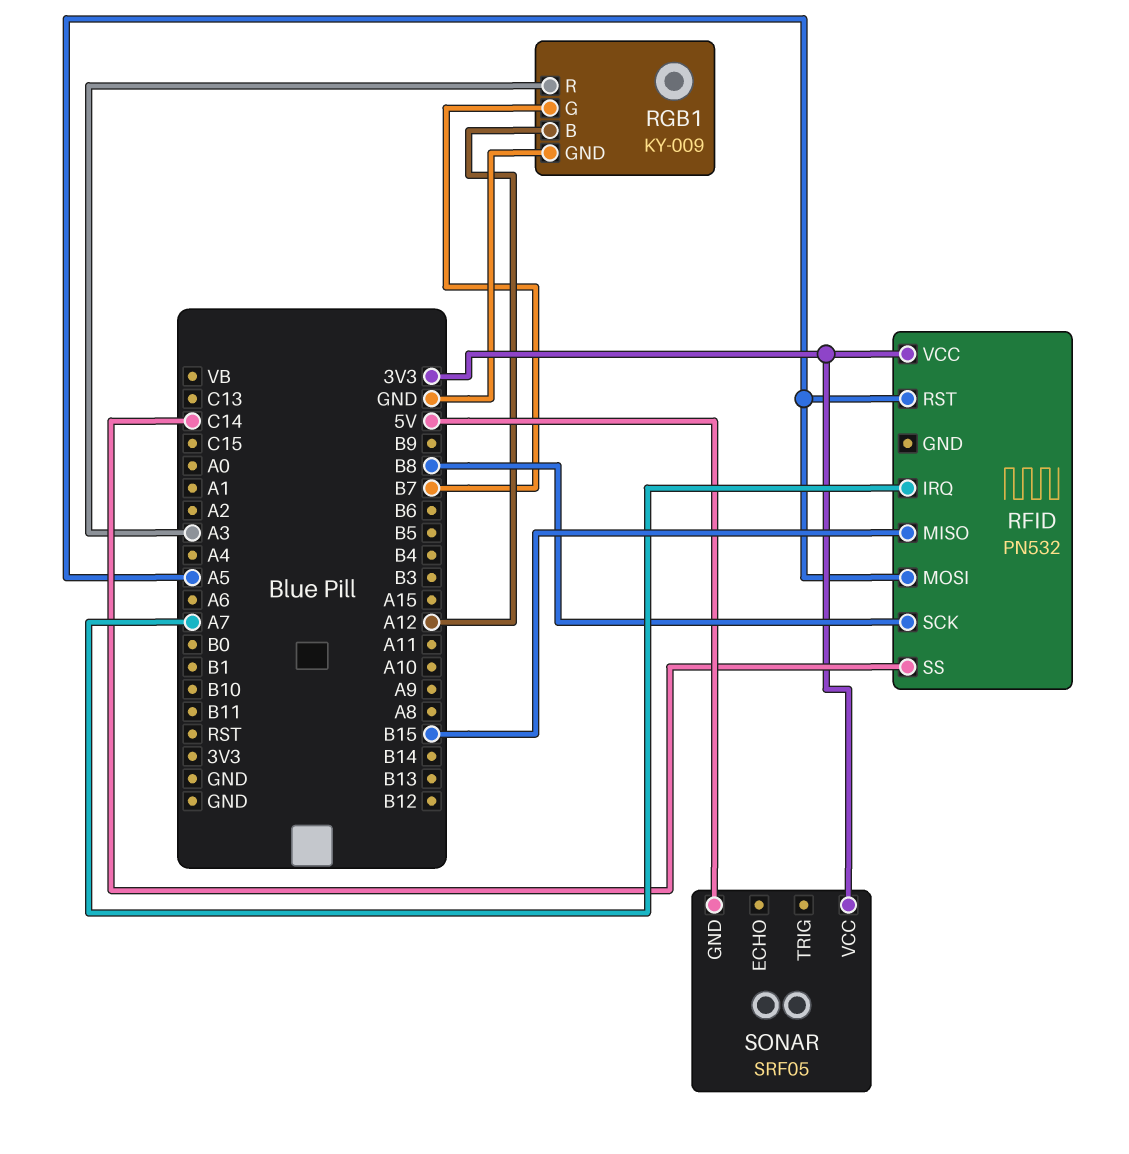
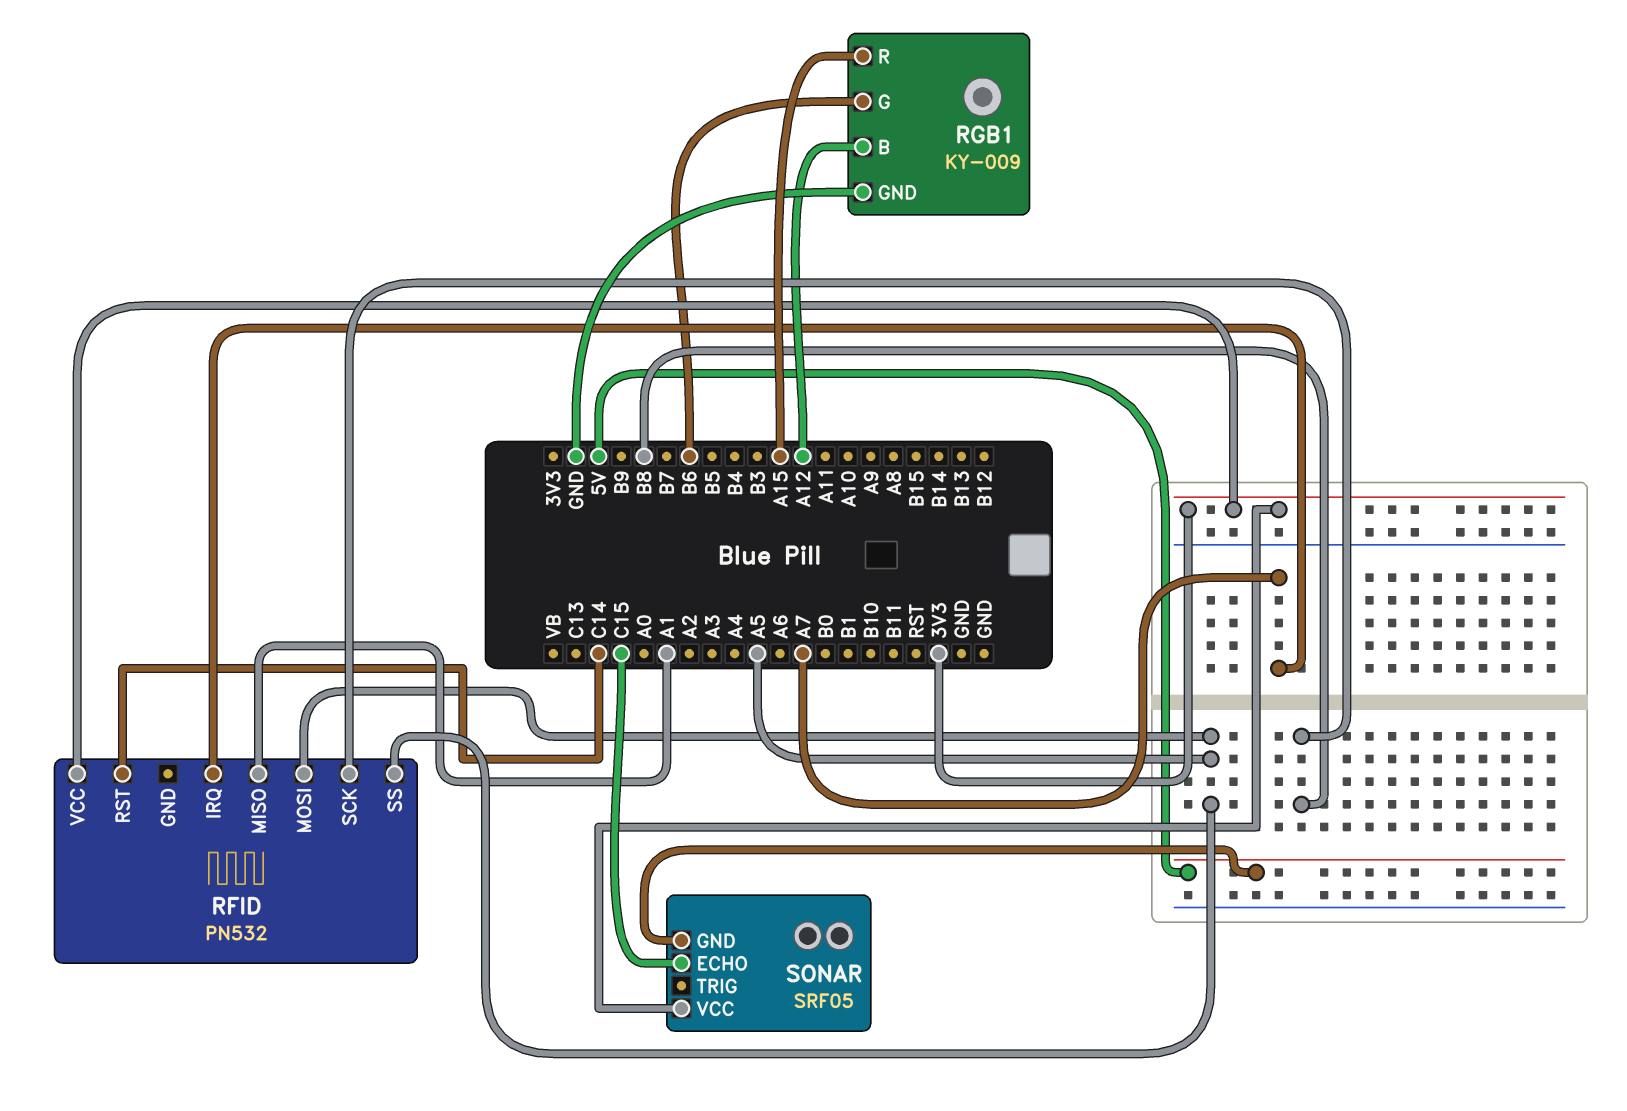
RFID pin MISO: B15 -> A1
RFID pin RST: A5 -> C14
RFID pin SS: C14 -> A5
RGB1 pin G: B7 -> B6
RGB1 pin R: A3 -> A15
SONAR pin ECHO: none -> C15

